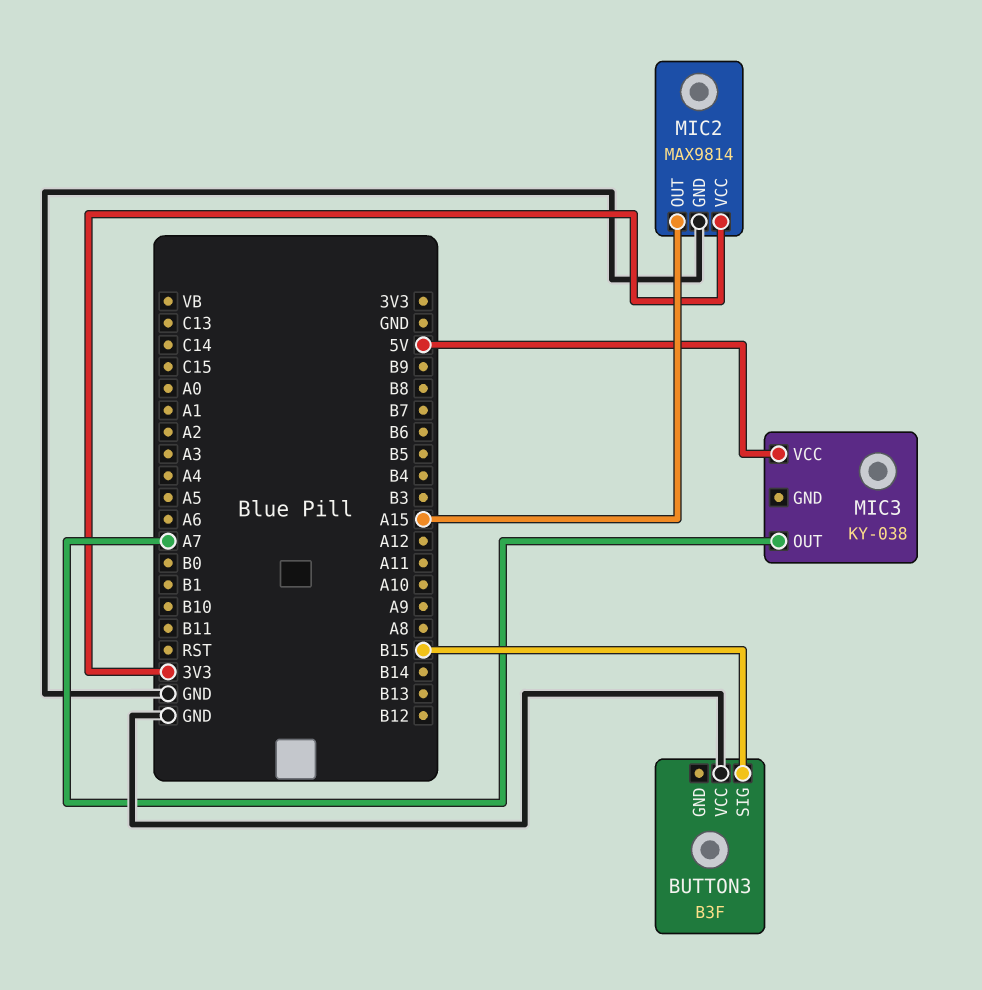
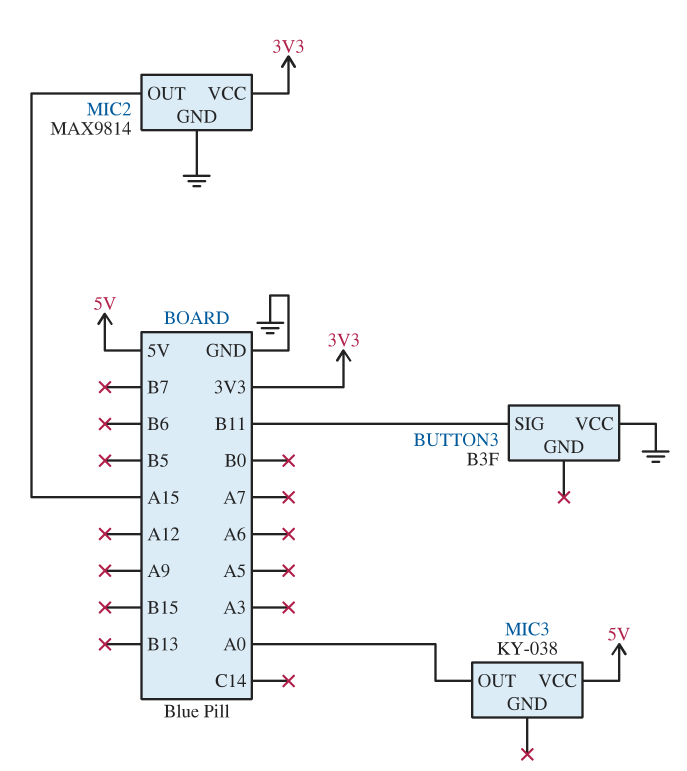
BUTTON3 pin SIG: B15 -> B11
MIC3 pin OUT: A7 -> A0

